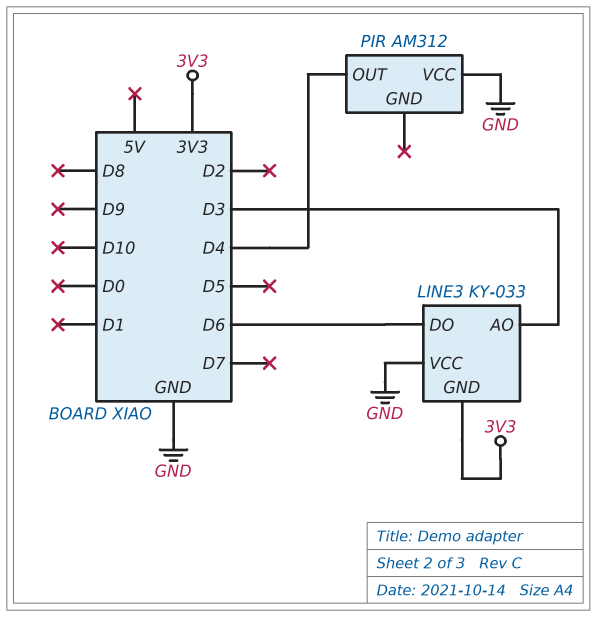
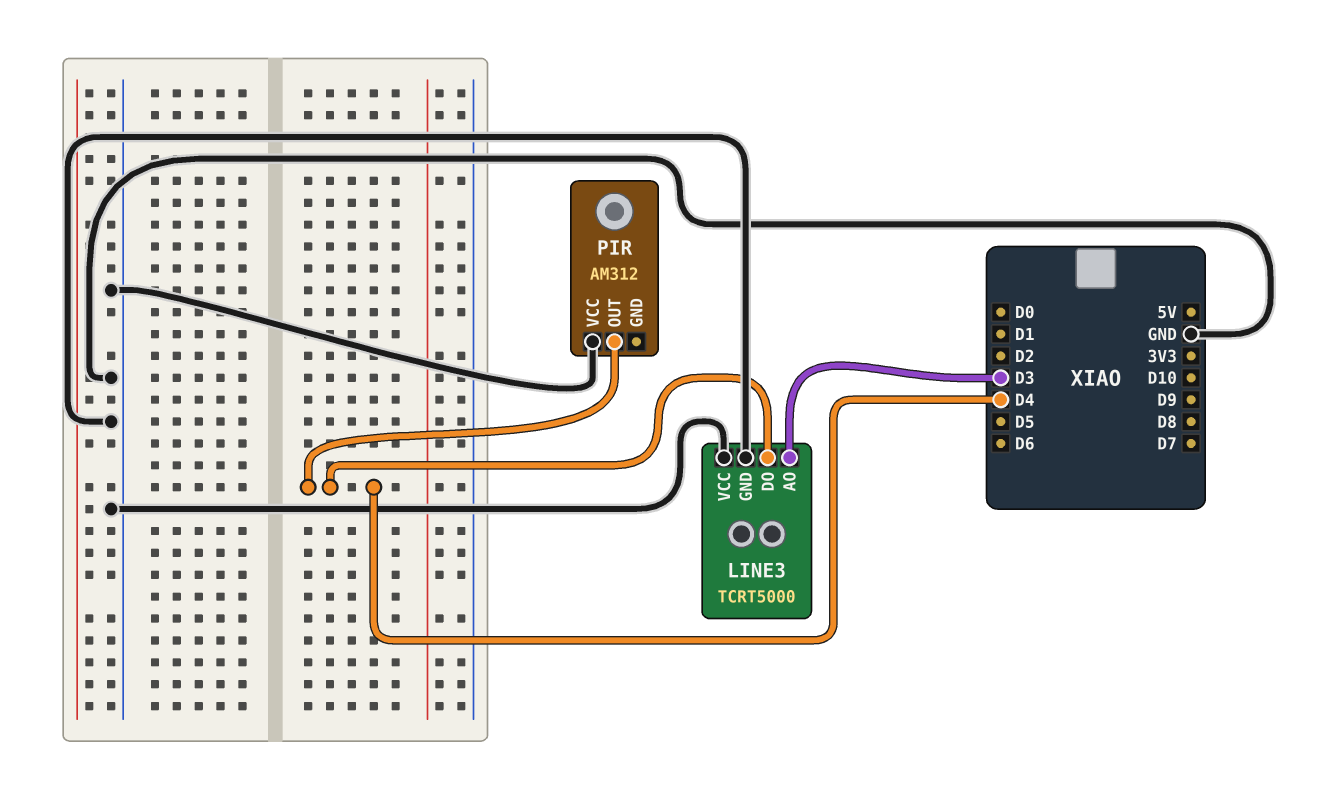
LINE3: KY-033 -> TCRT5000
LINE3 pin DO: D6 -> D4
LINE3 pin GND: 3V3 -> GND

